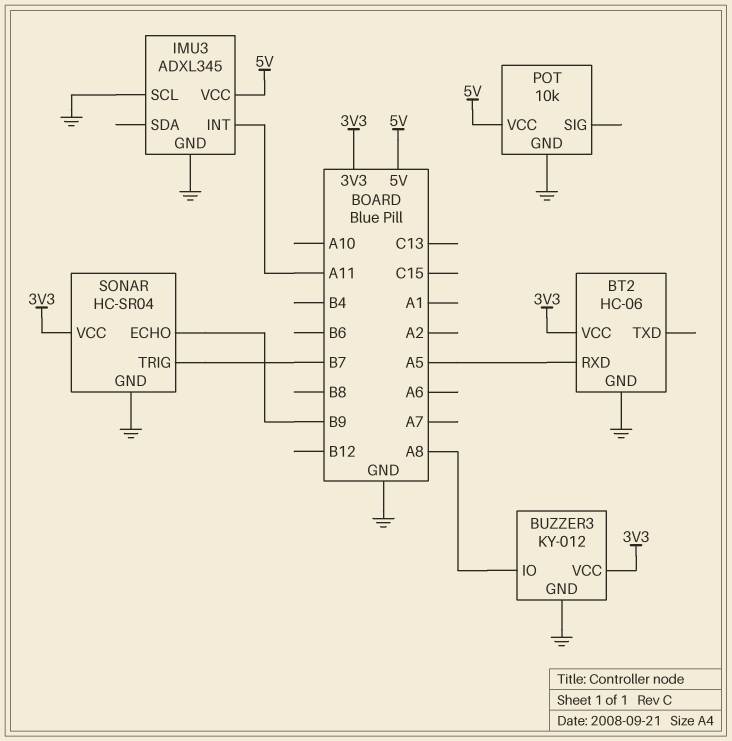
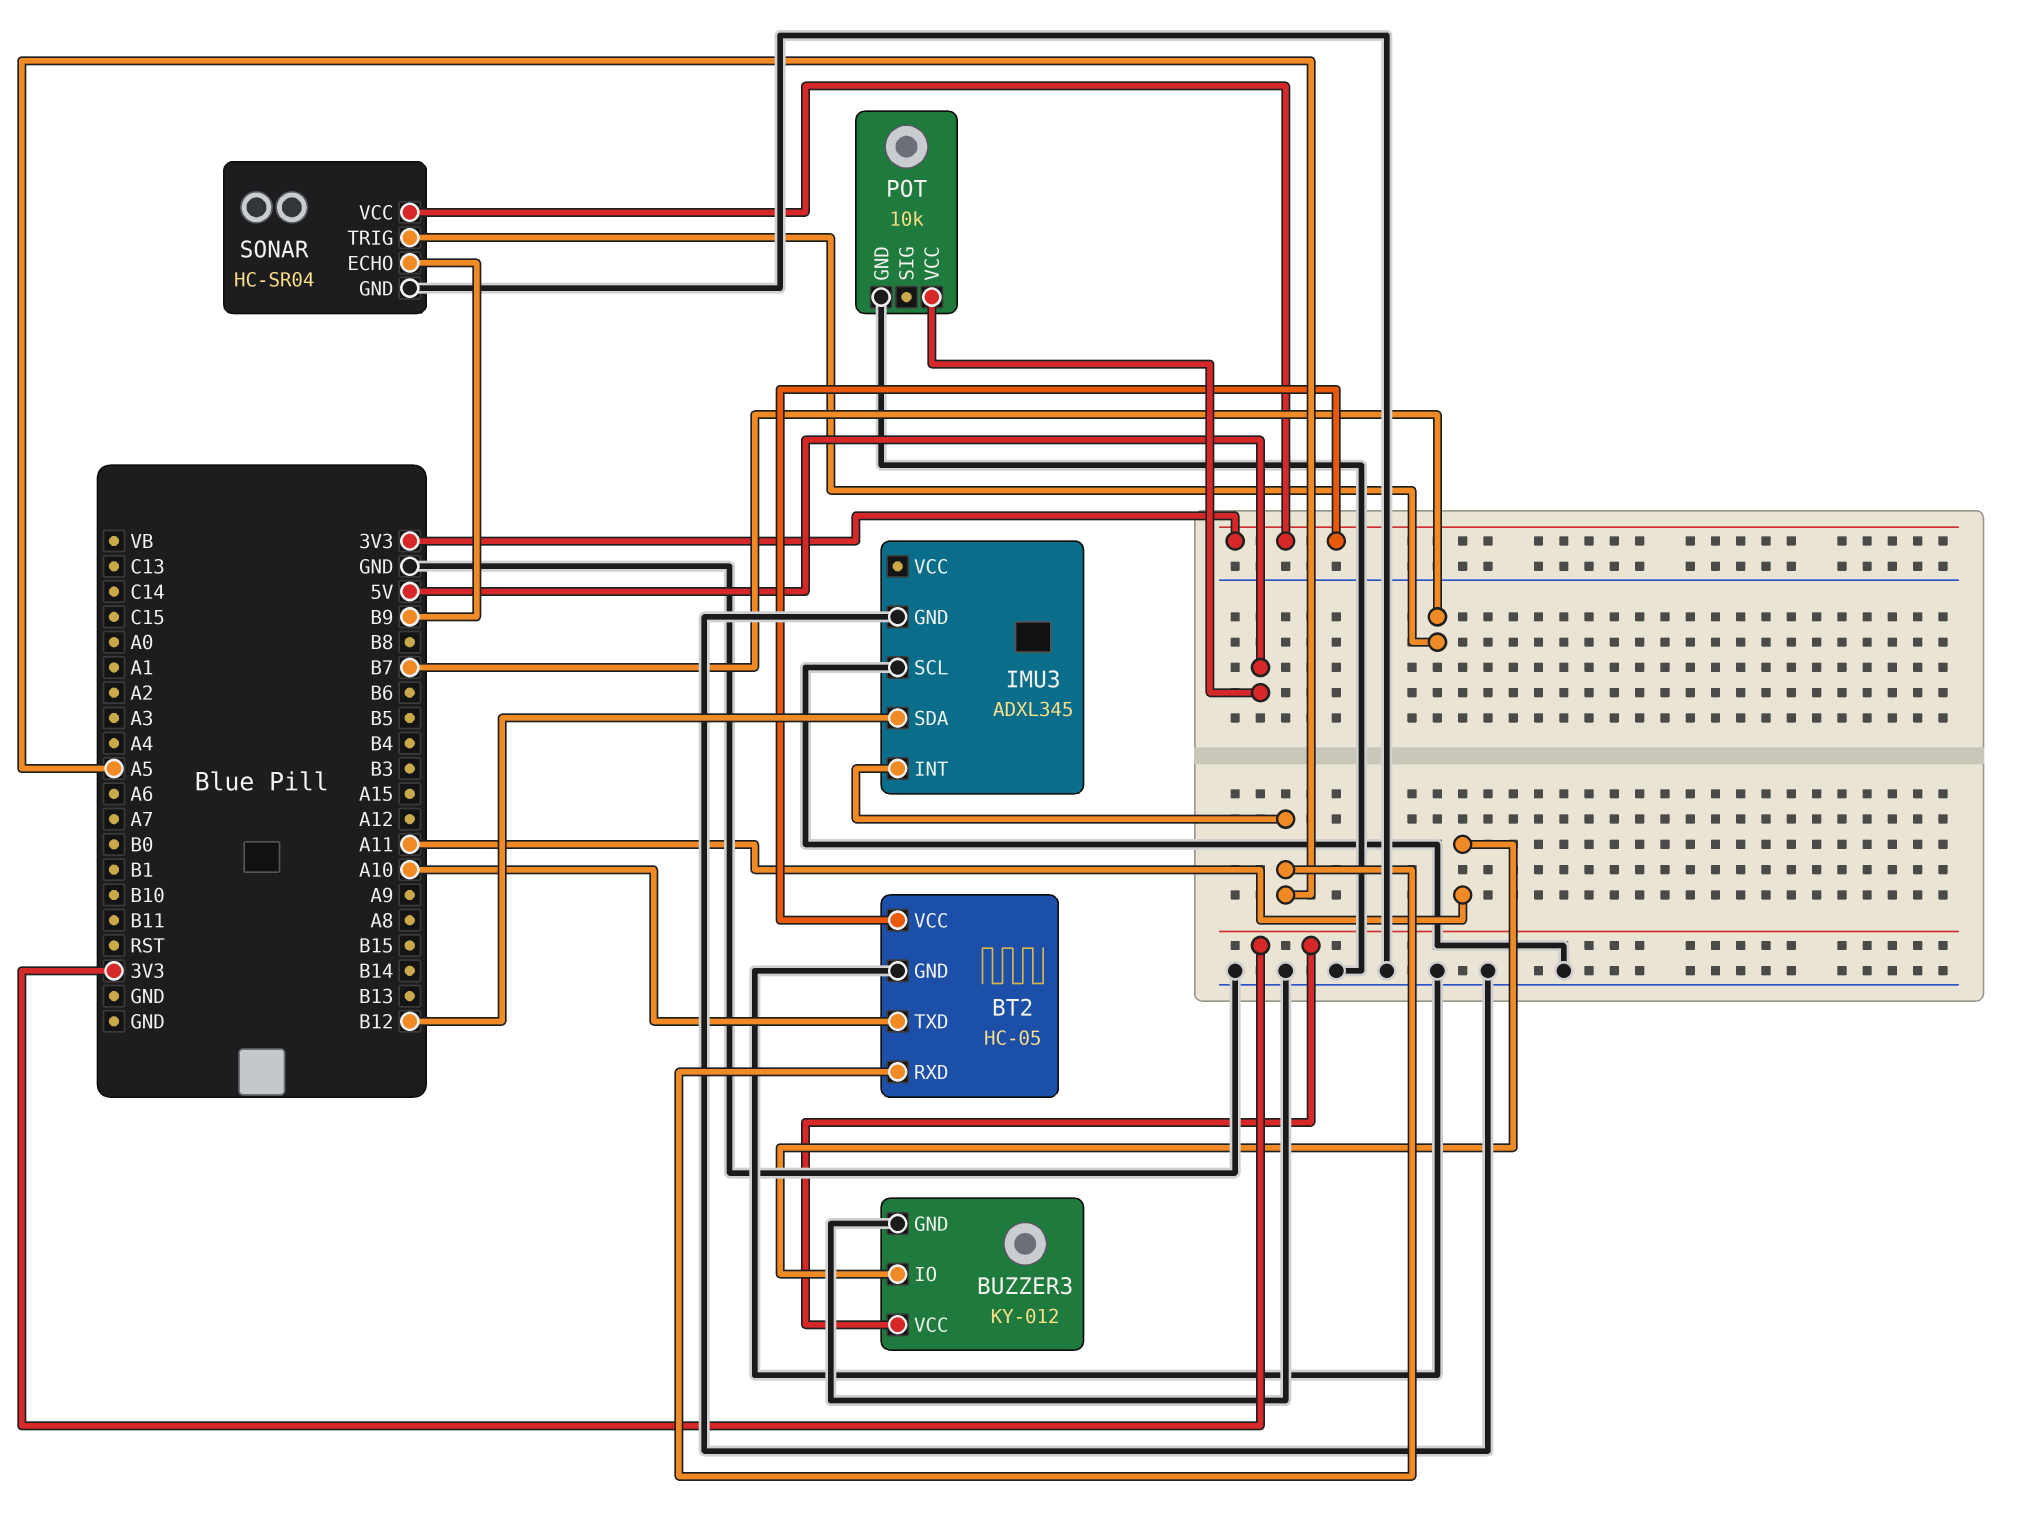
BT2: HC-06 -> HC-05
BT2 pin TXD: none -> A10
BUZZER3 pin IO: A8 -> A11
IMU3 pin INT: A11 -> A5
IMU3 pin SDA: none -> B12
IMU3 pin VCC: 5V -> none

